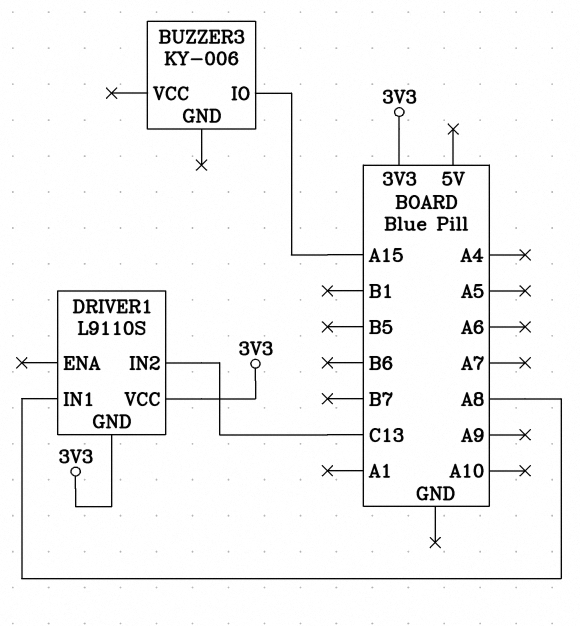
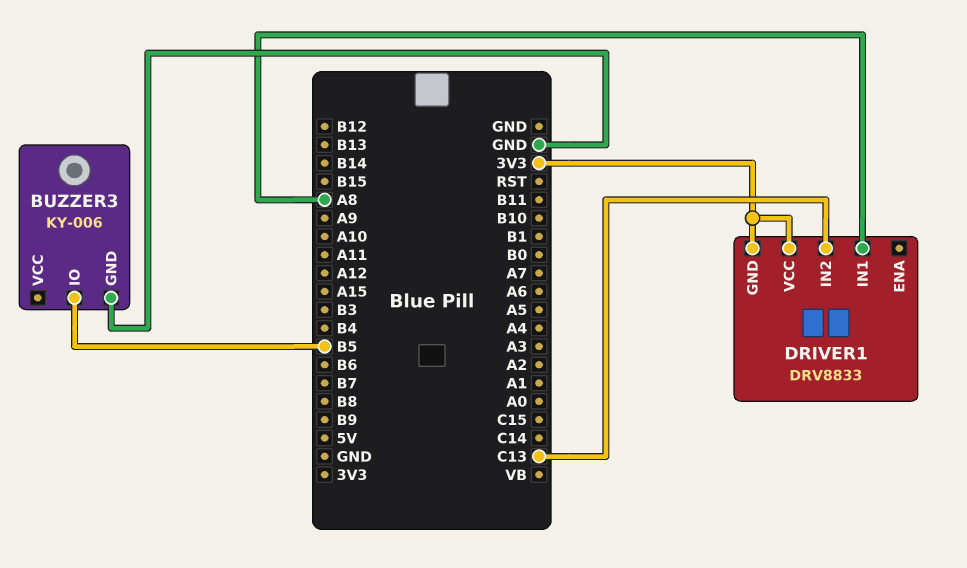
BUZZER3 pin GND: none -> GND
BUZZER3 pin IO: A15 -> B5
DRIVER1: L9110S -> DRV8833

